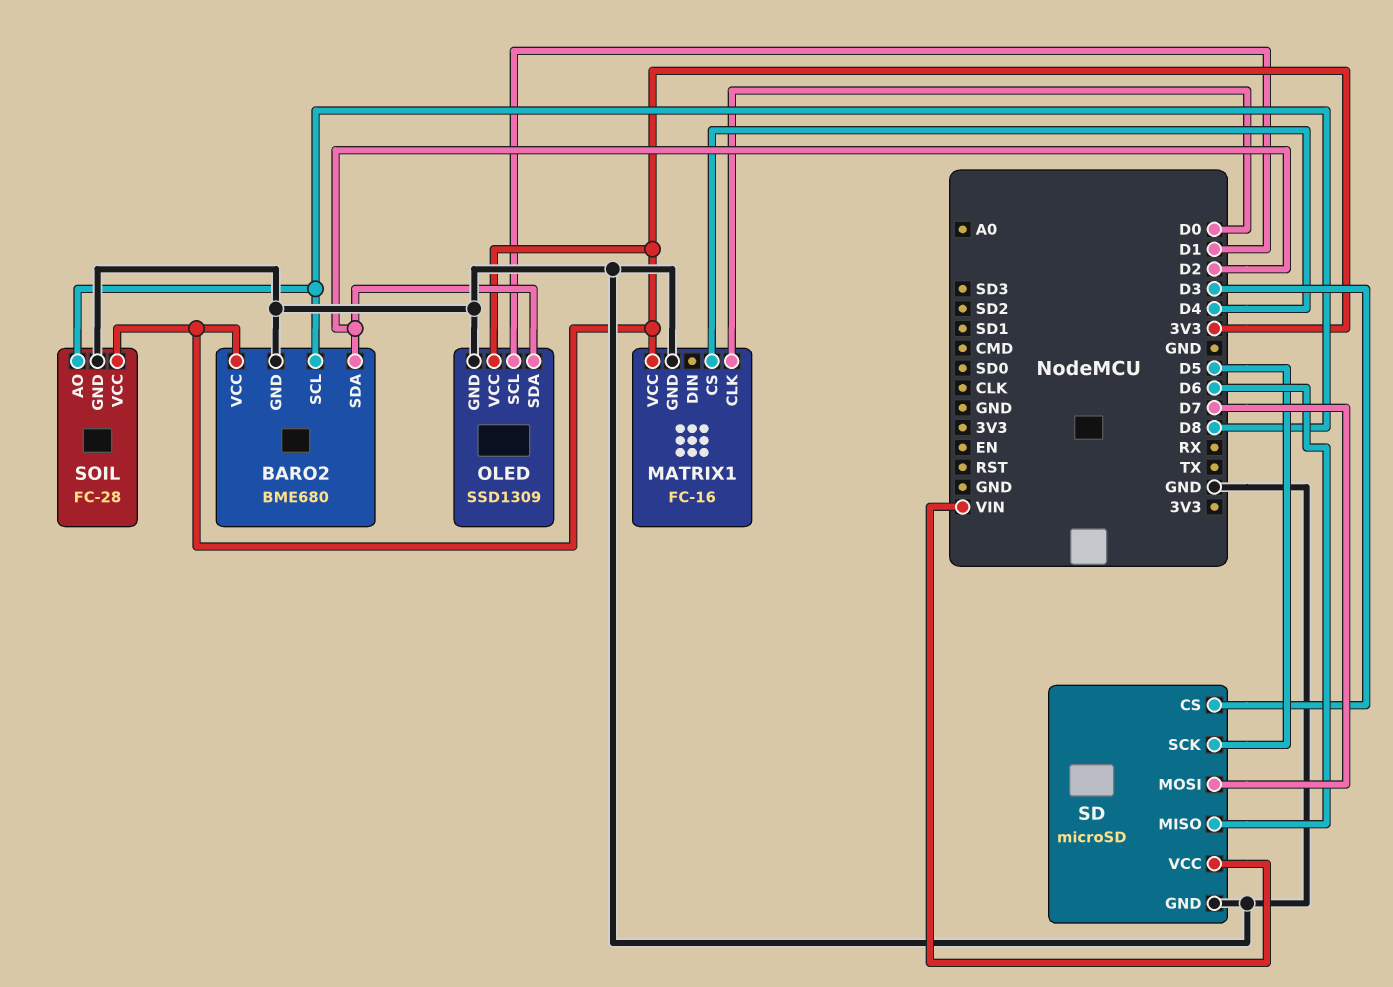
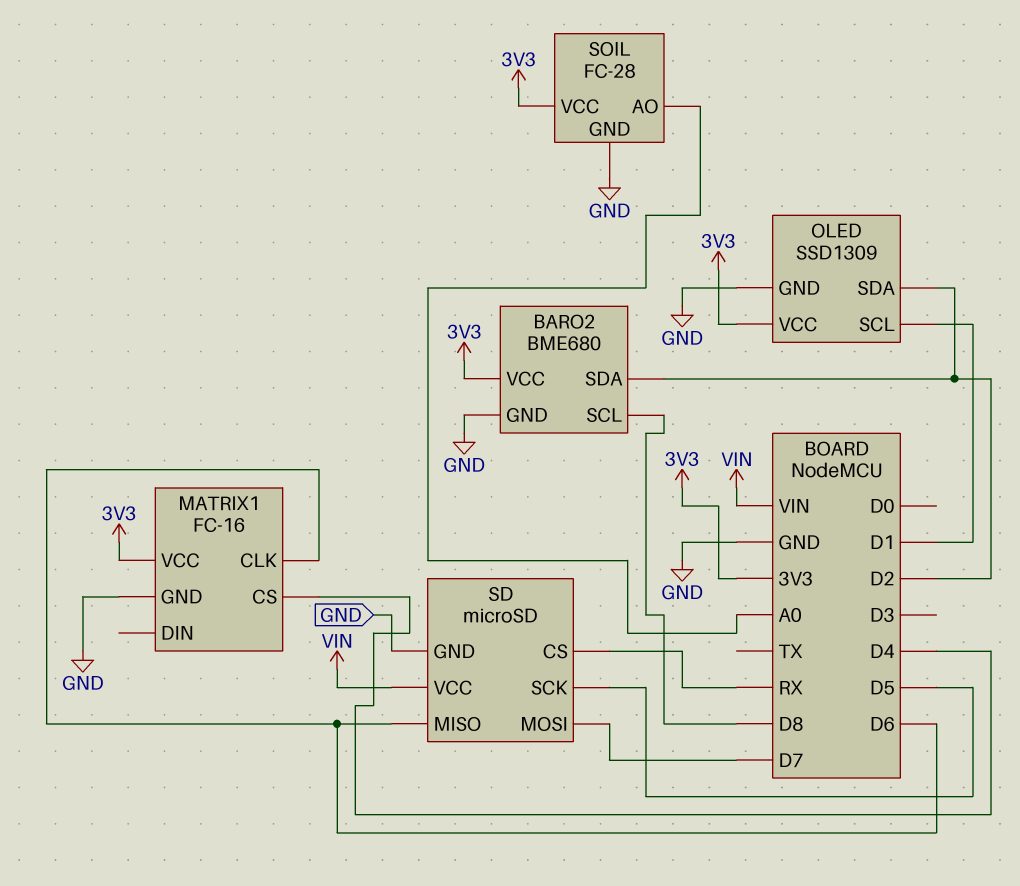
MATRIX1 pin CLK: D0 -> D6
SD pin CS: D3 -> RX
SOIL pin AO: D8 -> A0

